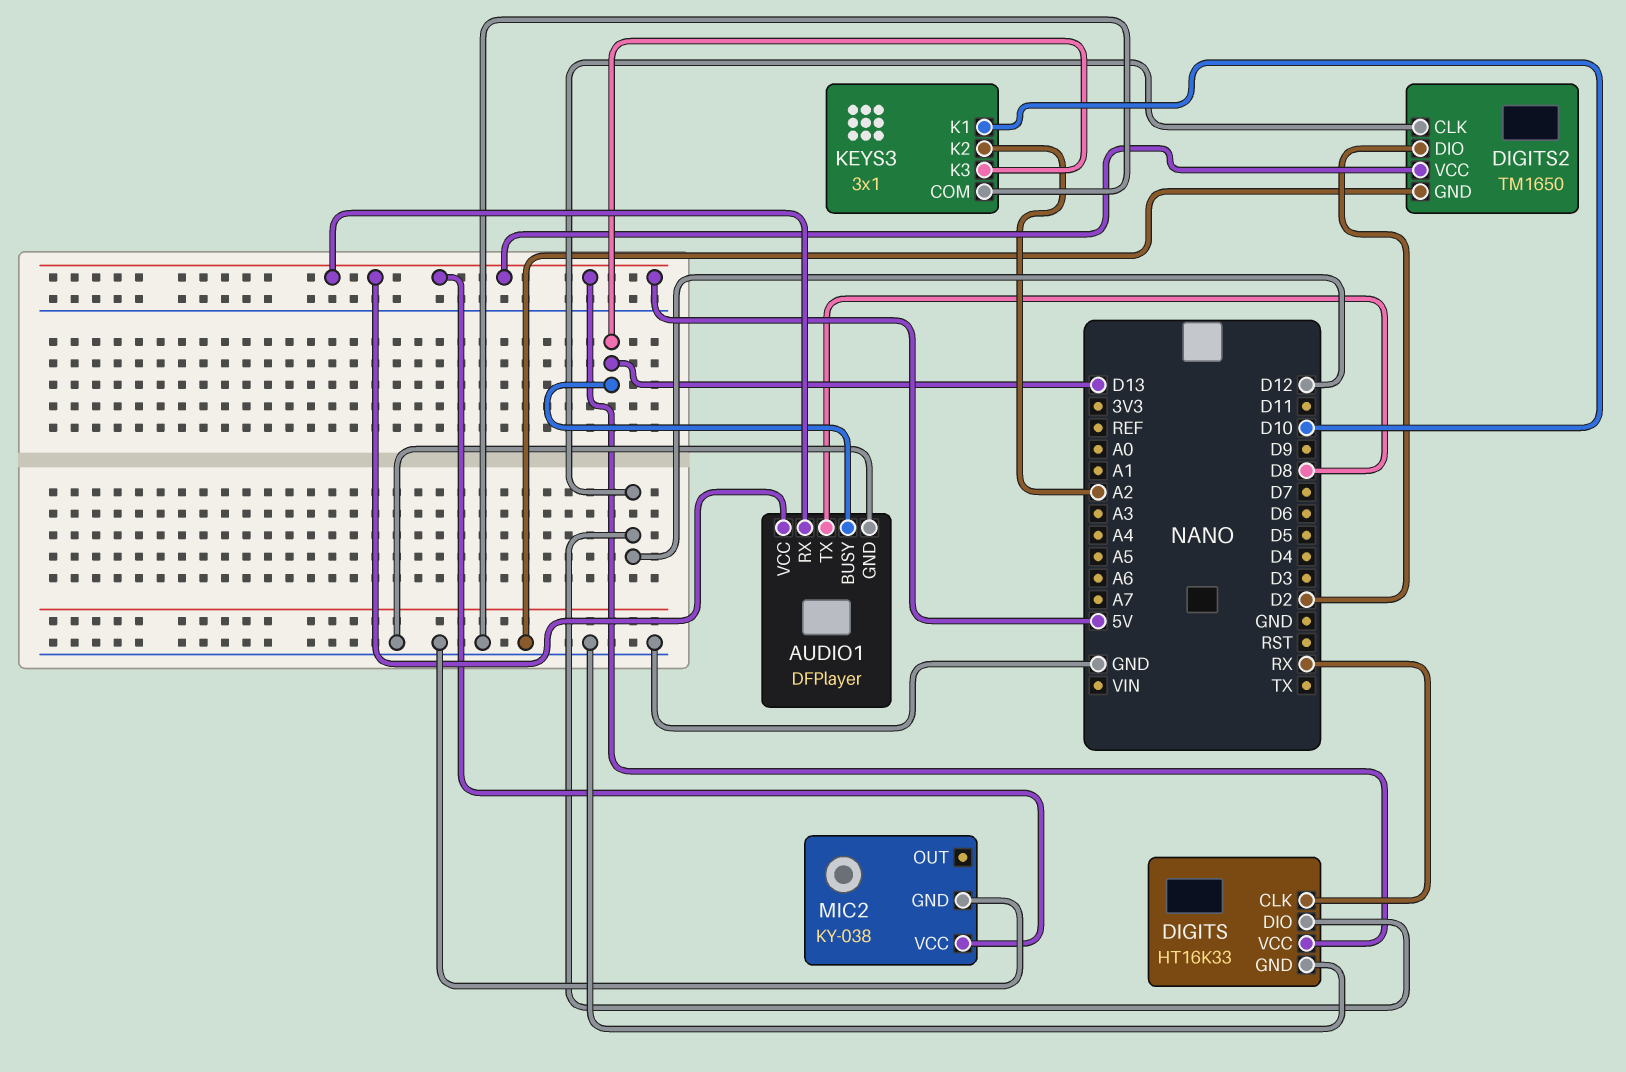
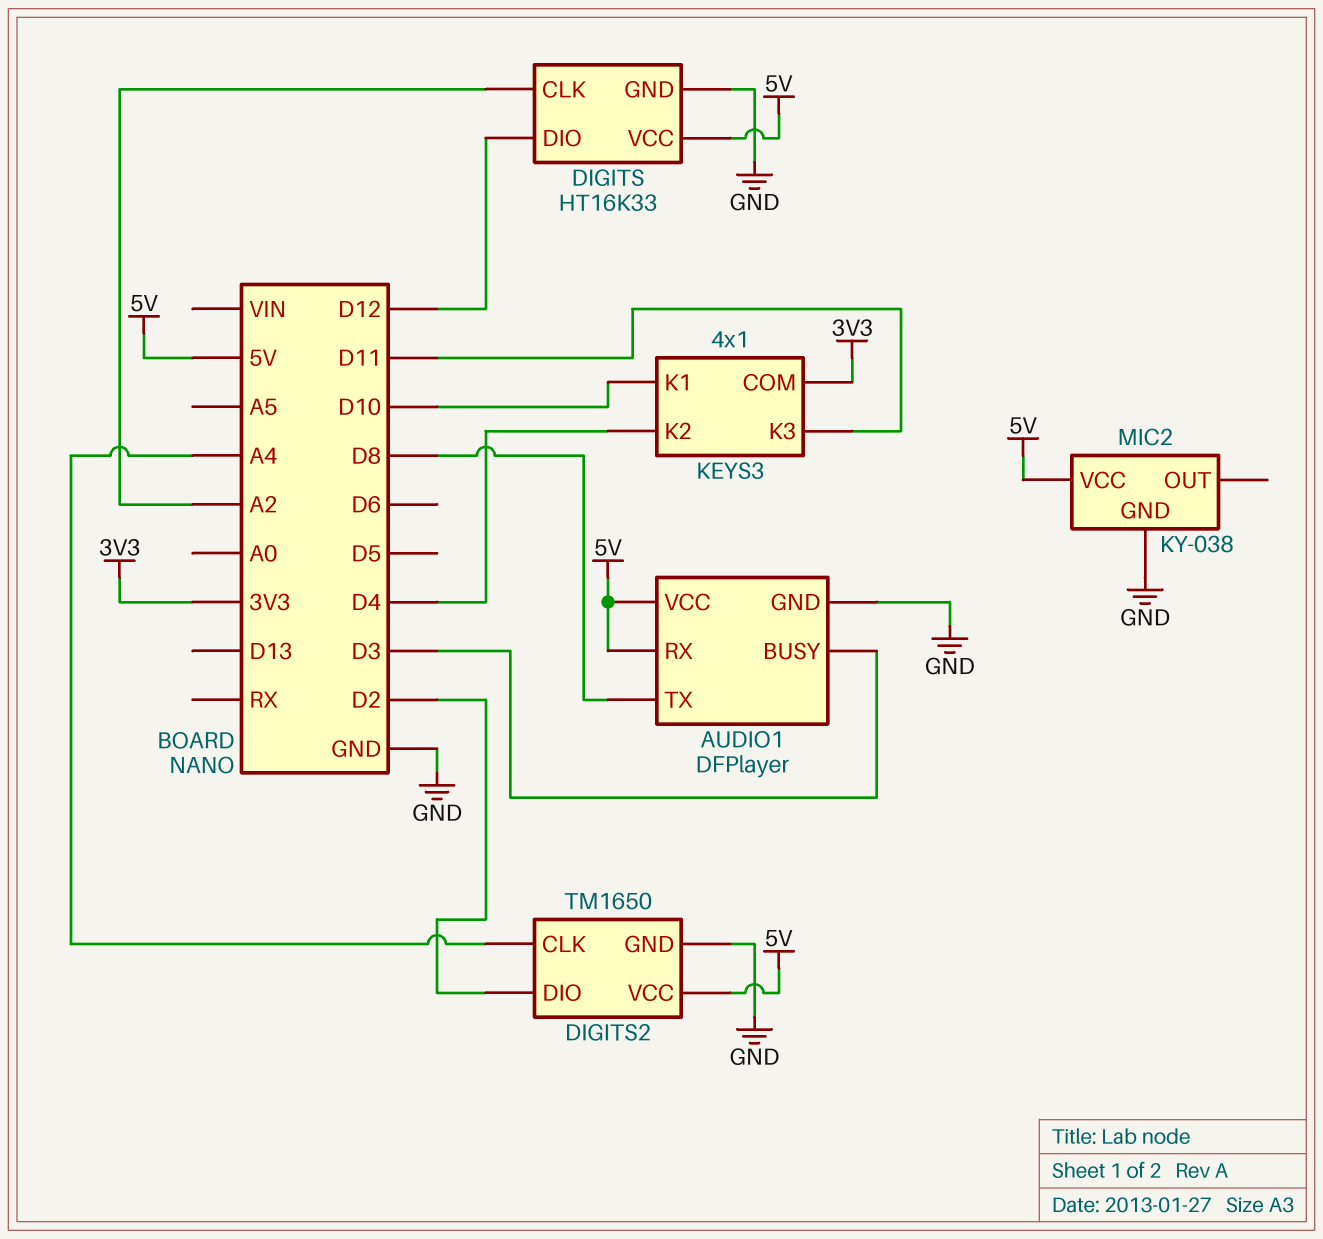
AUDIO1 pin BUSY: D13 -> D3
DIGITS pin CLK: RX -> A2
DIGITS2 pin CLK: D12 -> A4
KEYS3: 3x1 -> 4x1
KEYS3 pin COM: GND -> 3V3
KEYS3 pin K2: A2 -> D4
KEYS3 pin K3: D13 -> D11

